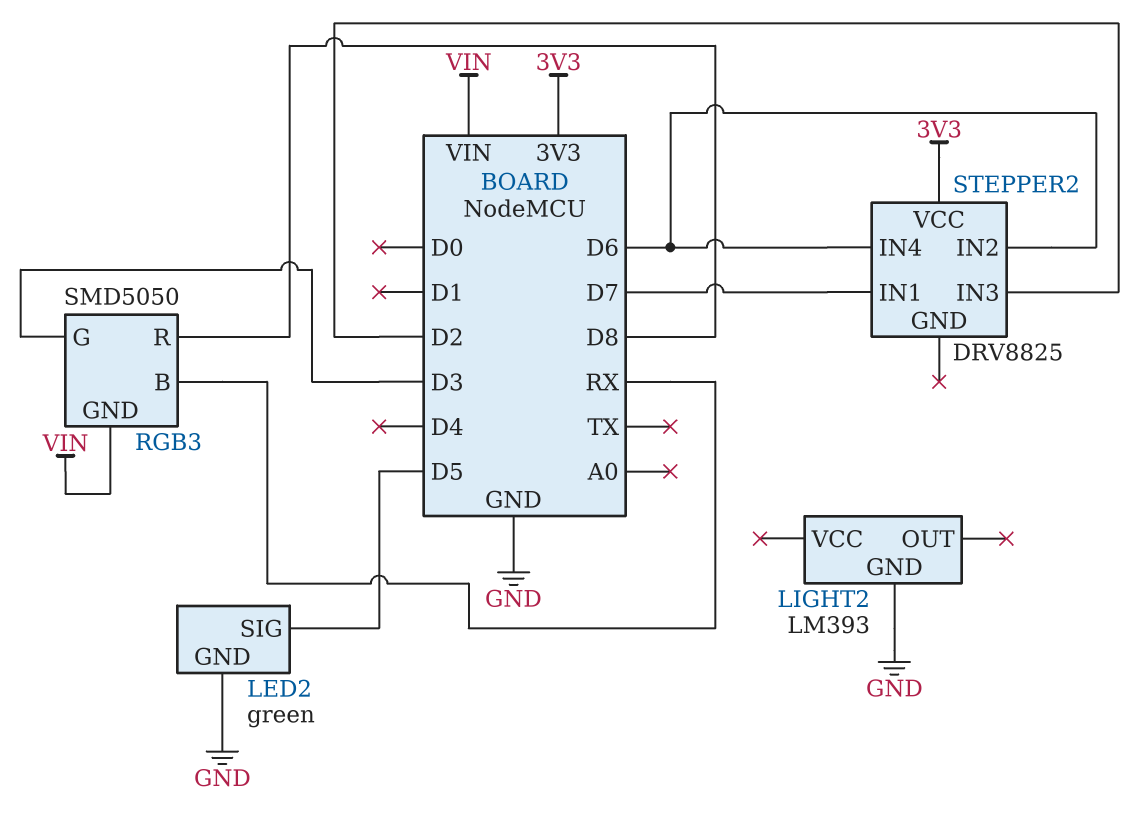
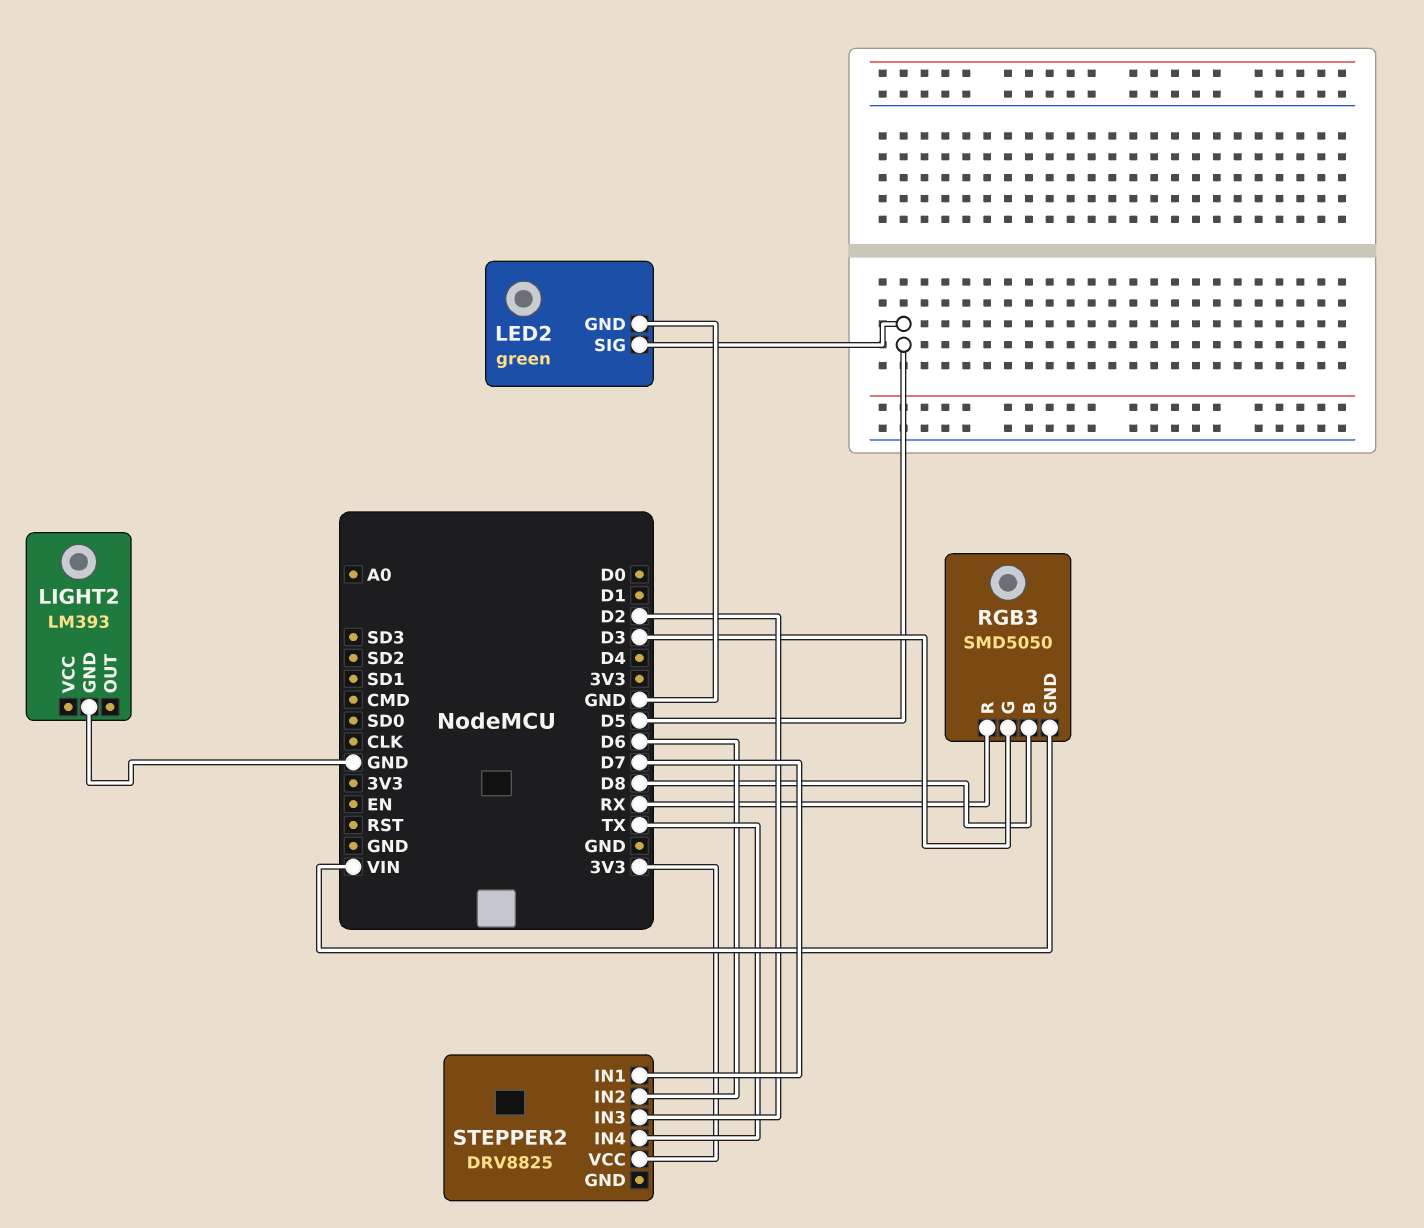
RGB3 pin B: RX -> D8
RGB3 pin R: D8 -> RX
STEPPER2 pin IN4: D6 -> TX

